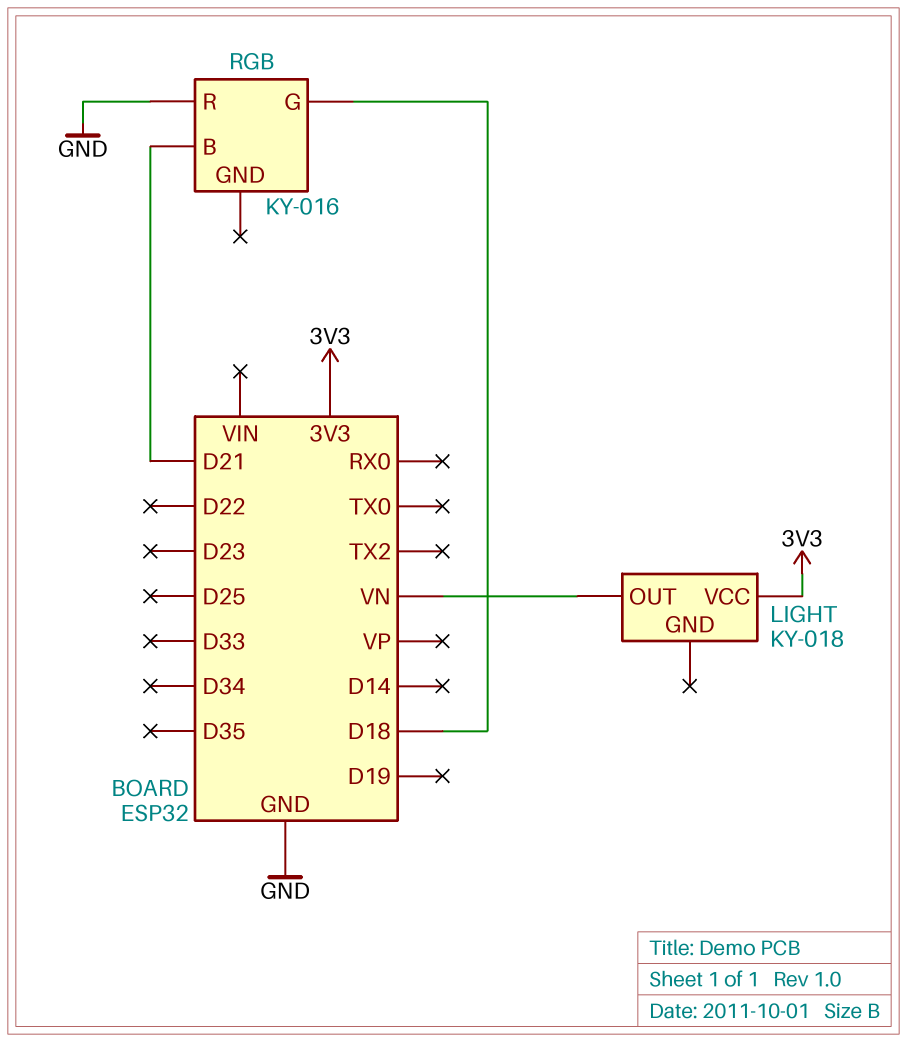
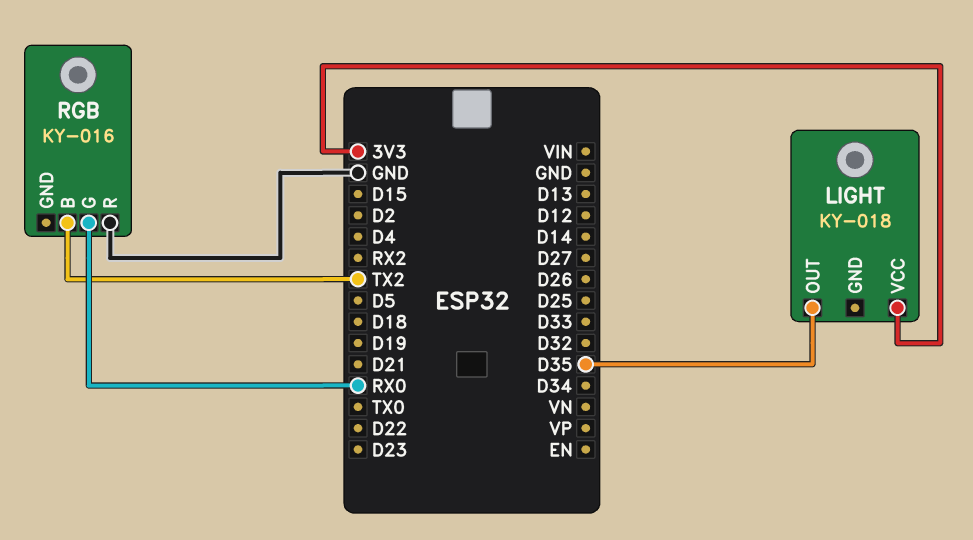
LIGHT pin OUT: VN -> D35
RGB pin B: D21 -> TX2
RGB pin G: D18 -> RX0

